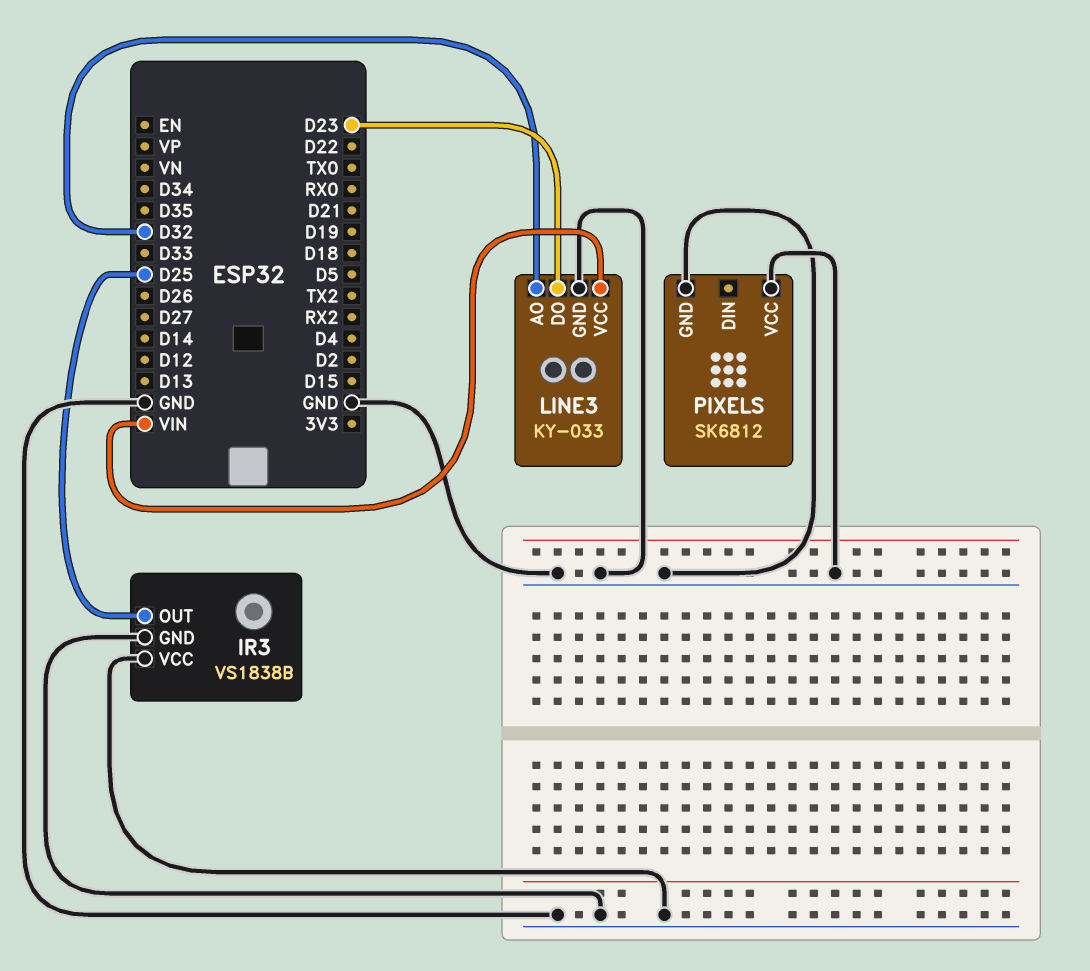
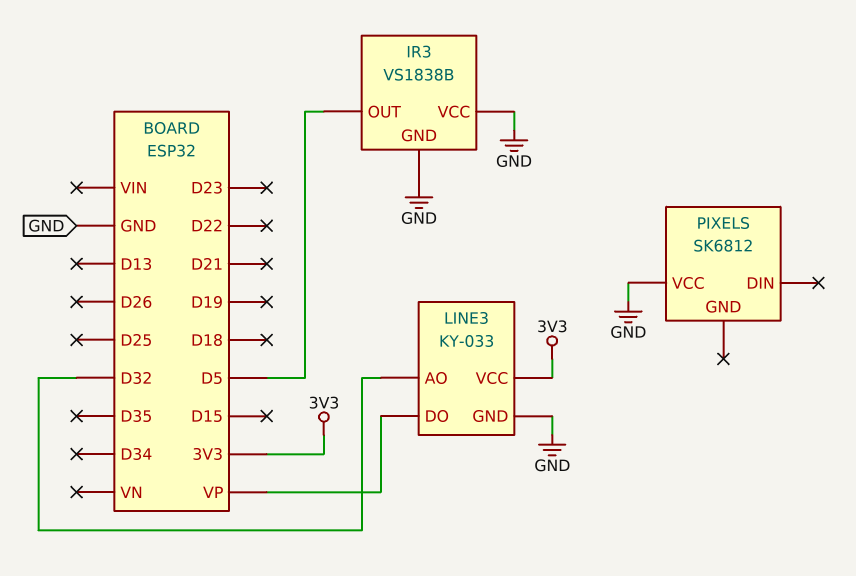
IR3 pin OUT: D25 -> D5
LINE3 pin DO: D23 -> VP
LINE3 pin VCC: VIN -> 3V3
PIXELS pin GND: GND -> none

